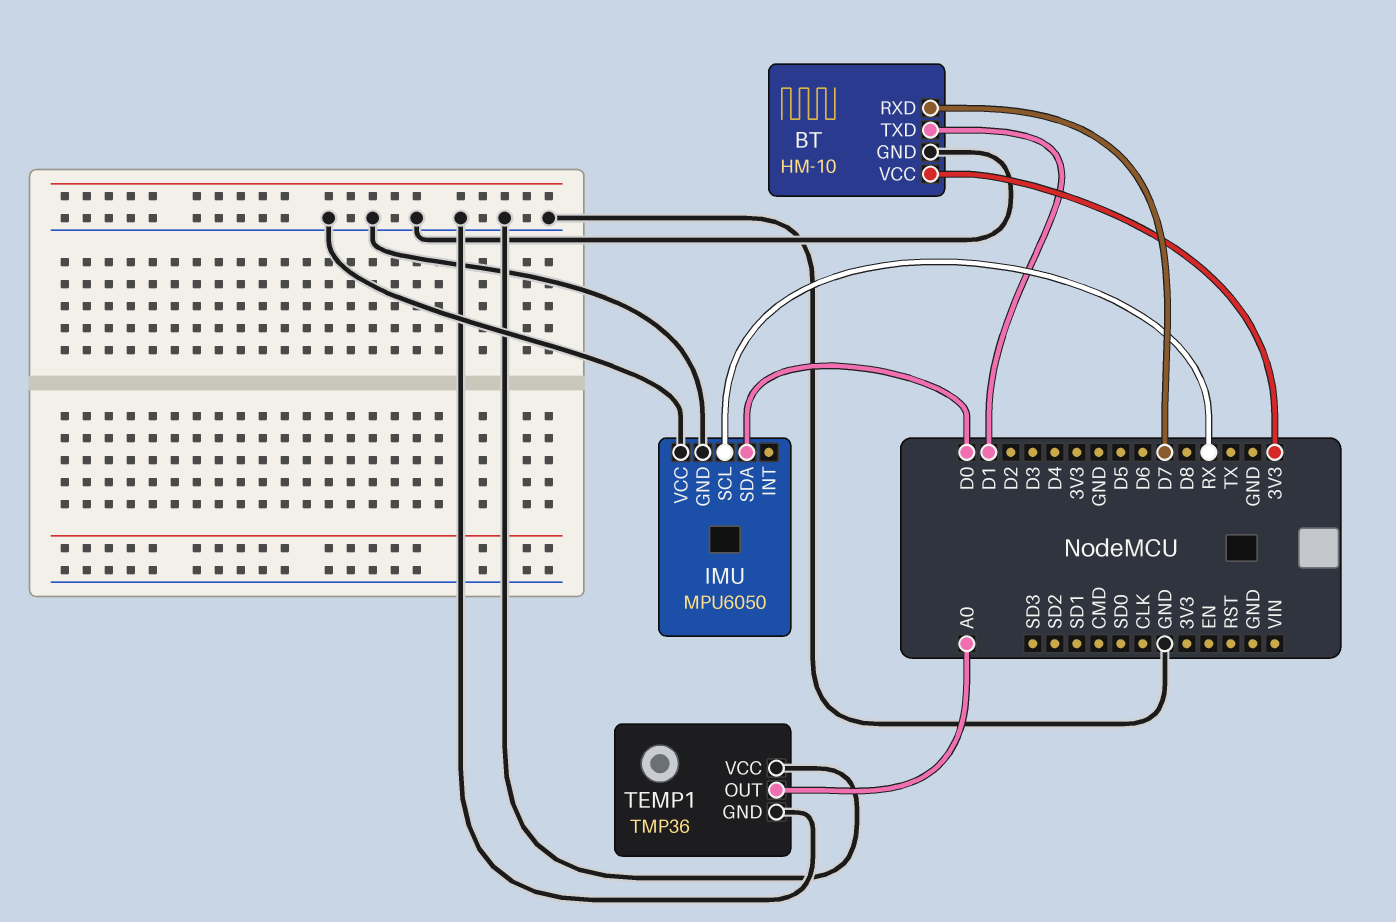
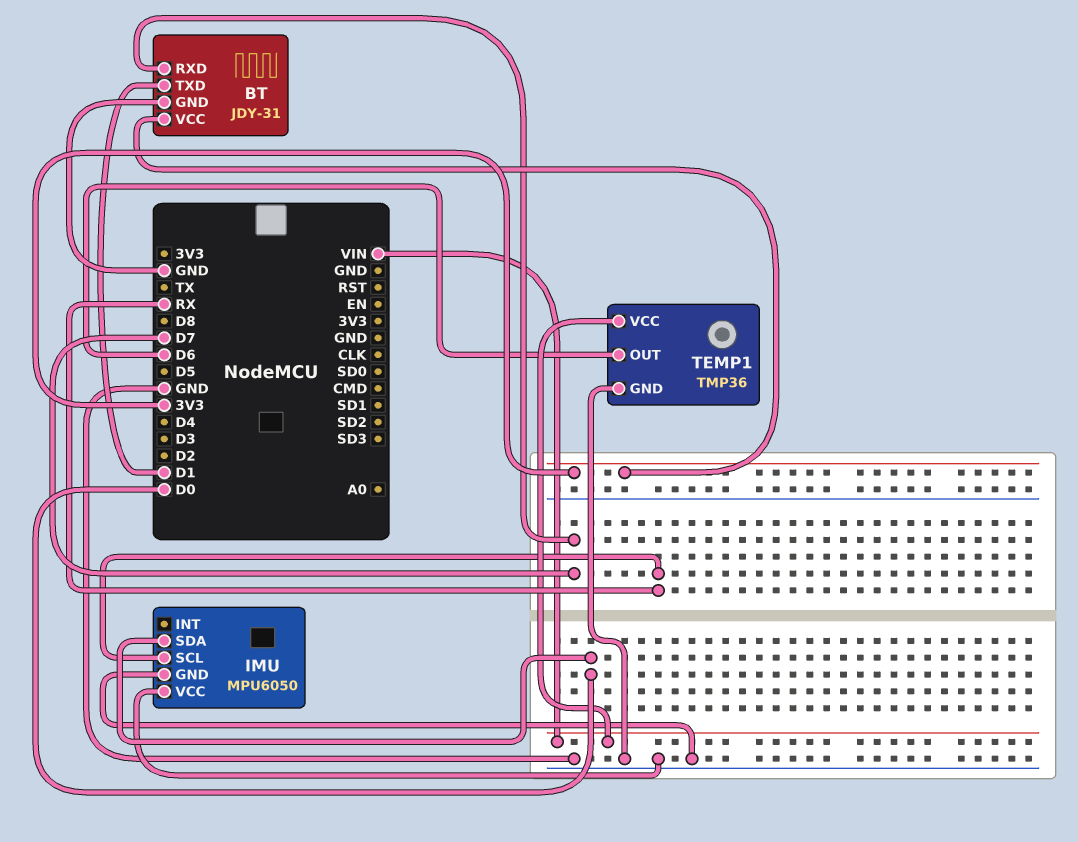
BT: HM-10 -> JDY-31
TEMP1 pin OUT: A0 -> D6
TEMP1 pin VCC: GND -> VIN

